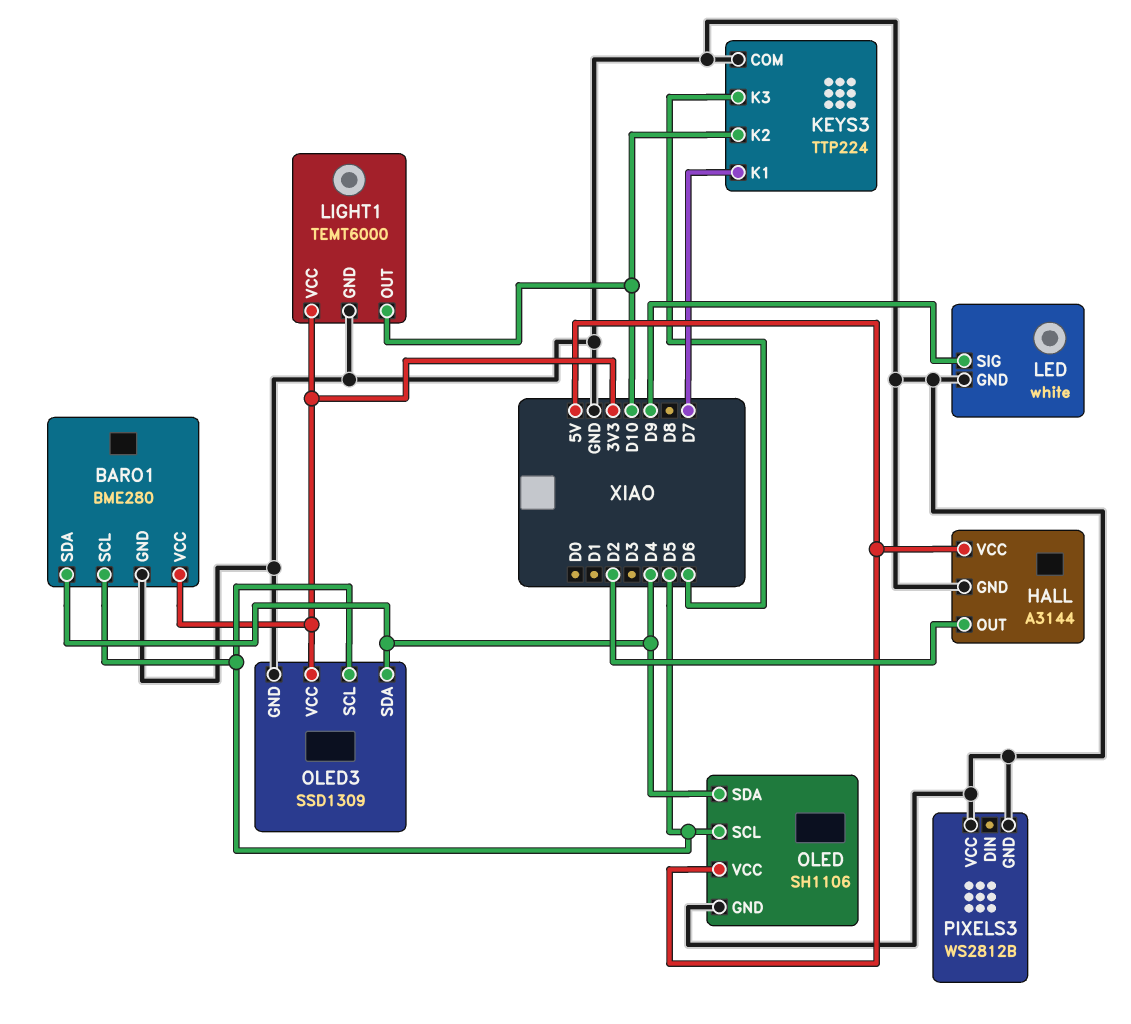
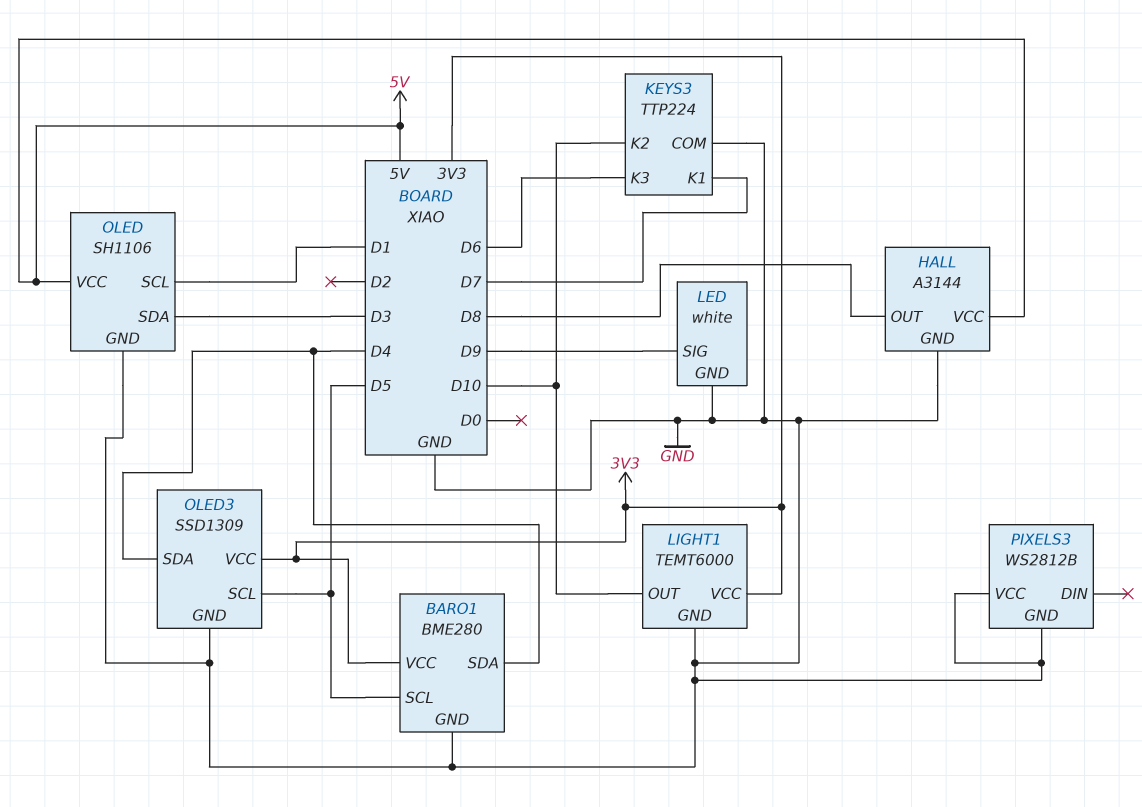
HALL pin OUT: D2 -> D8
OLED pin SCL: D5 -> D1
OLED pin SDA: D4 -> D3

